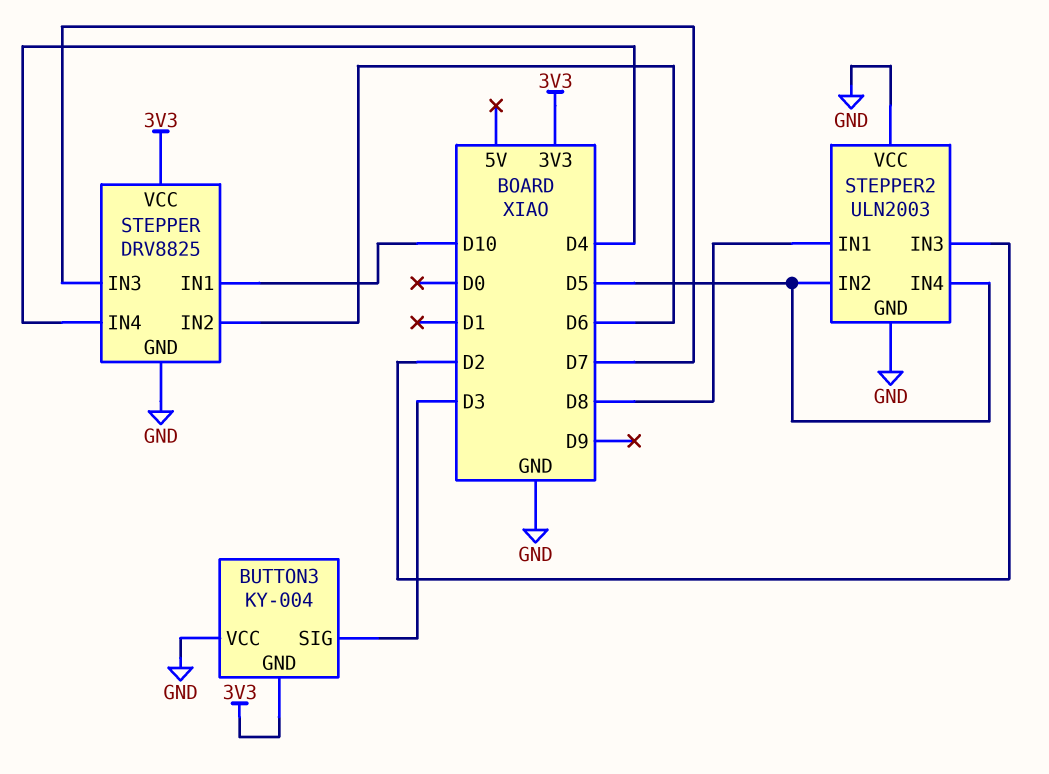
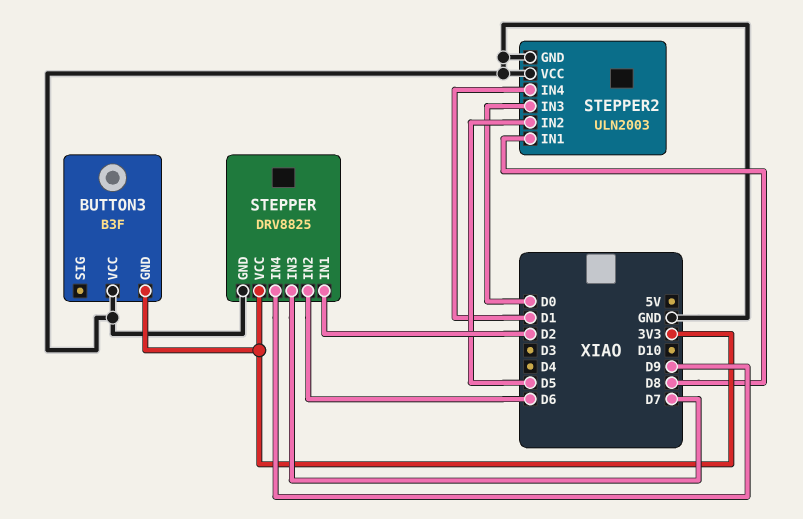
BUTTON3: KY-004 -> B3F
BUTTON3 pin SIG: D3 -> none
STEPPER pin IN1: D10 -> D2
STEPPER pin IN4: D4 -> D9
STEPPER2 pin IN3: D2 -> D0
STEPPER2 pin IN4: D5 -> D1

